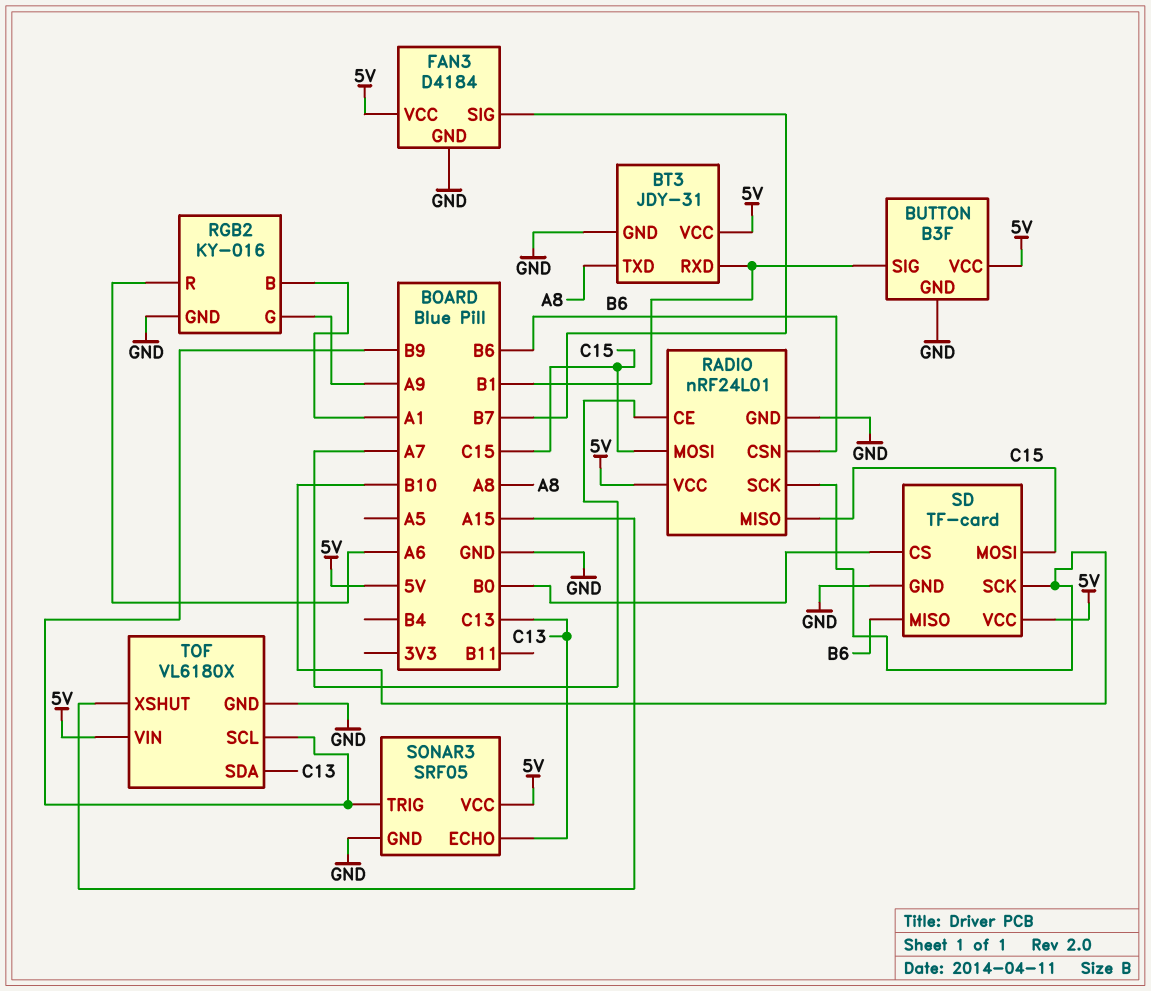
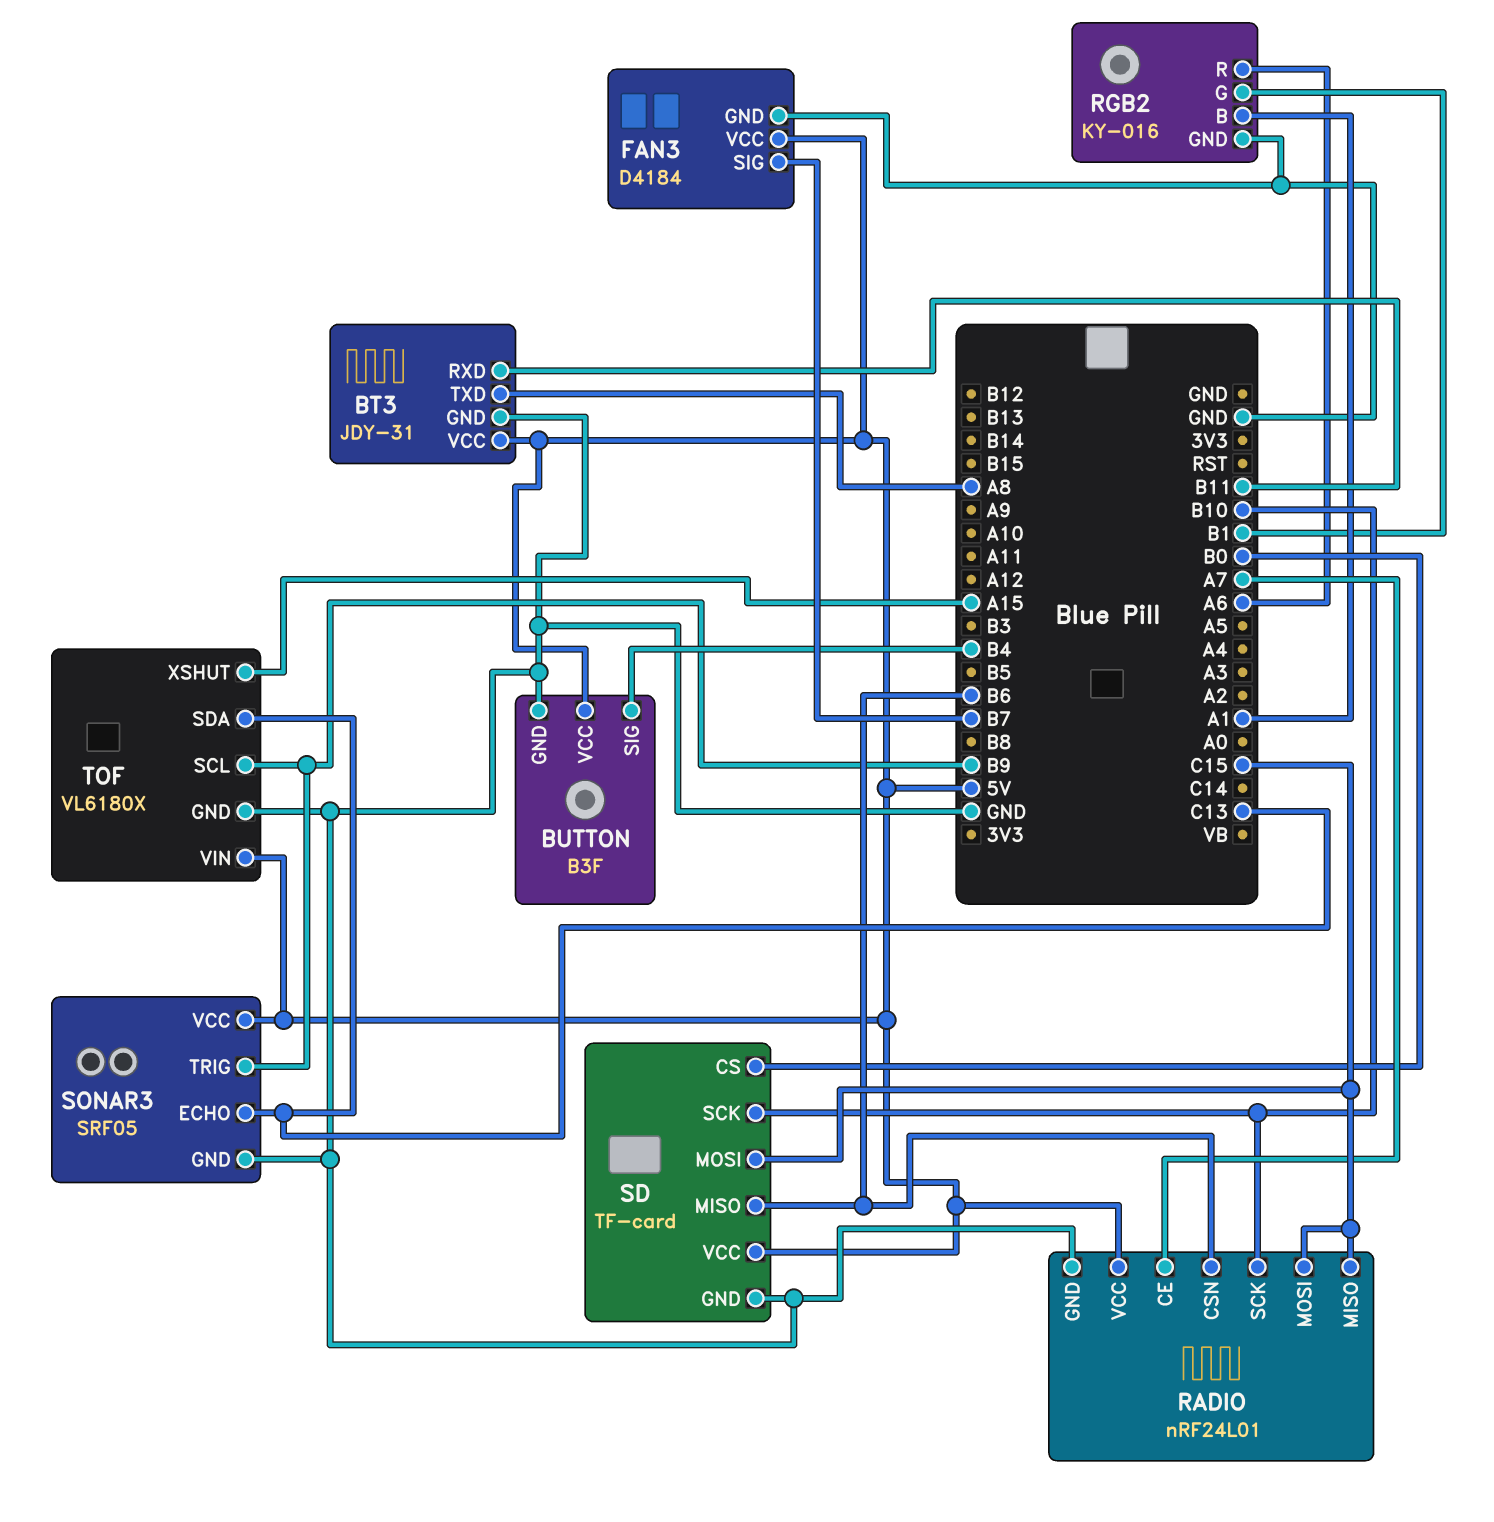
BT3 pin RXD: B1 -> B11
BUTTON pin SIG: B1 -> B4
RGB2 pin G: A9 -> B1

